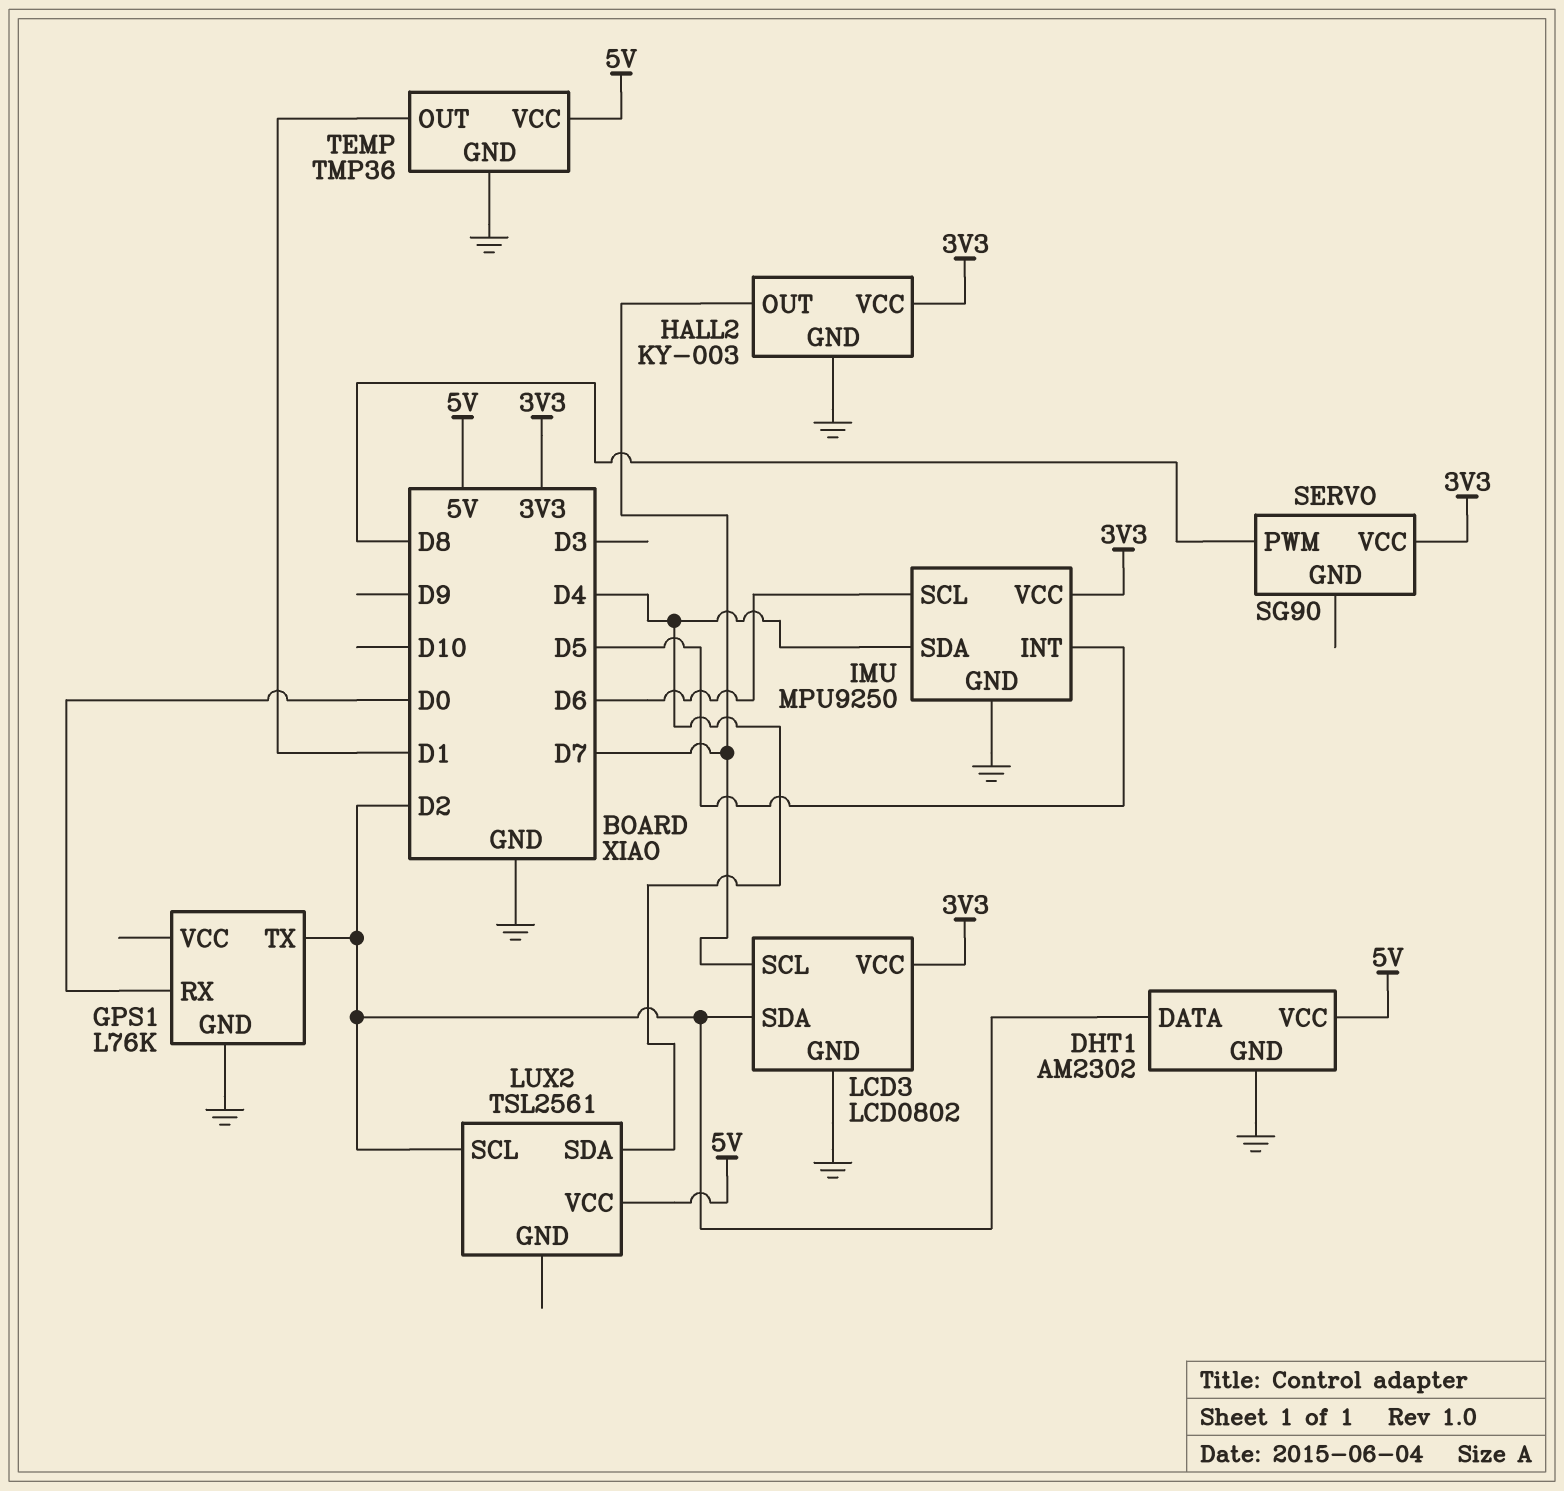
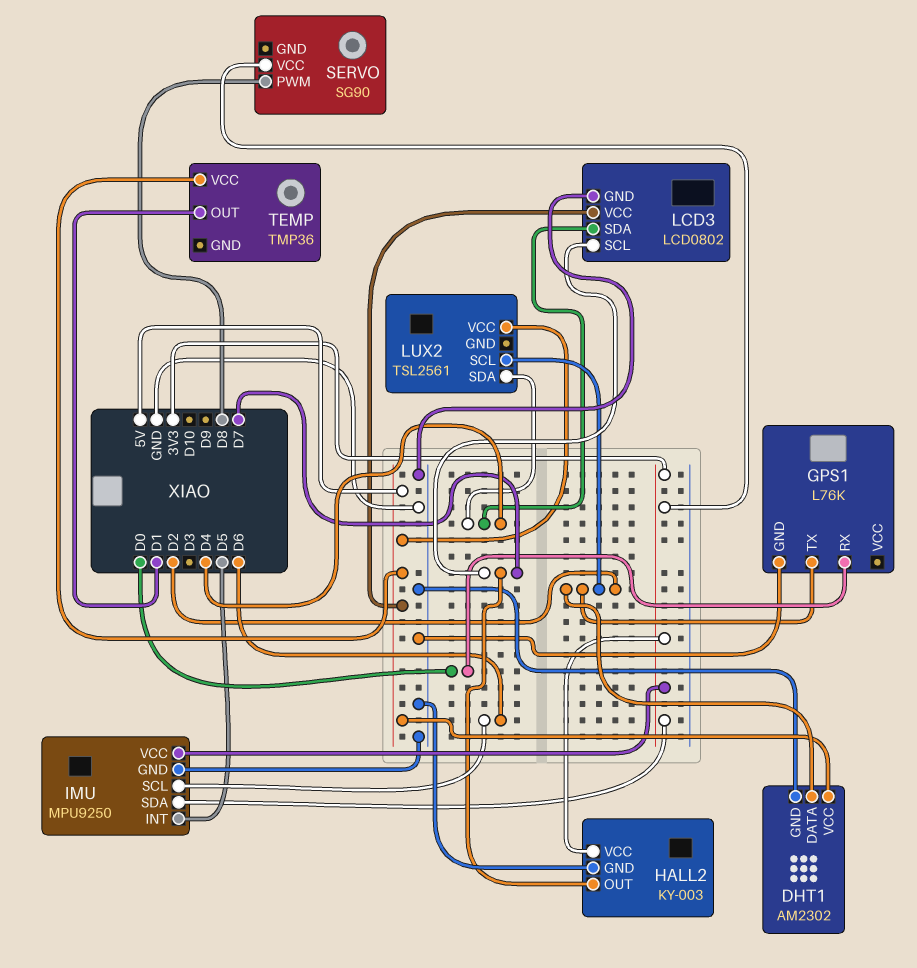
IMU pin SDA: D4 -> 3V3
LCD3 pin SDA: D2 -> D4
LCD3 pin VCC: 3V3 -> 5V
TEMP pin GND: GND -> none

